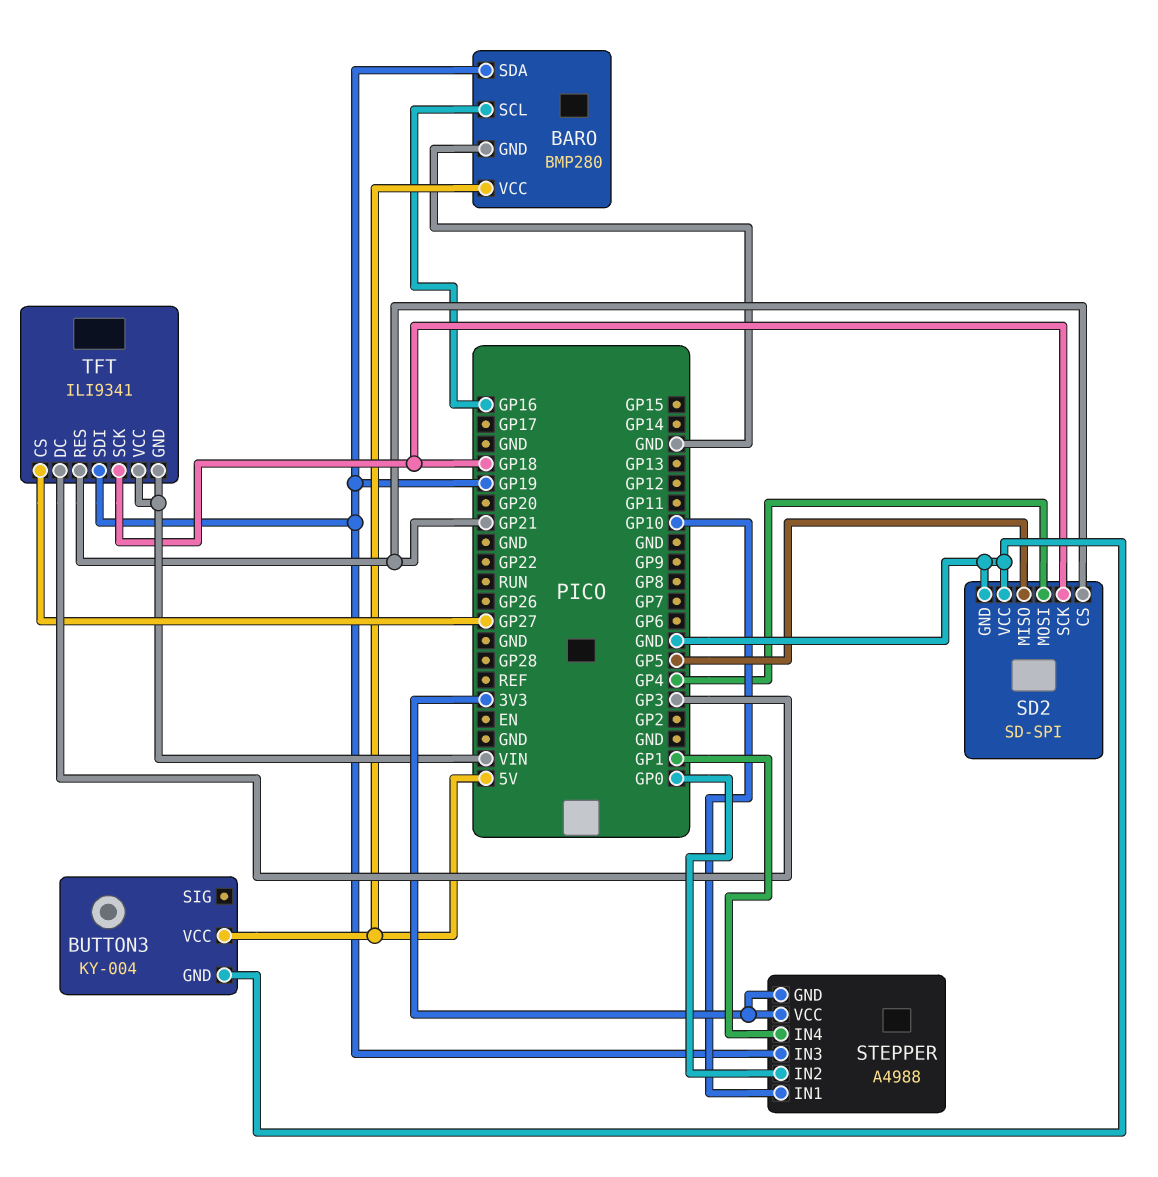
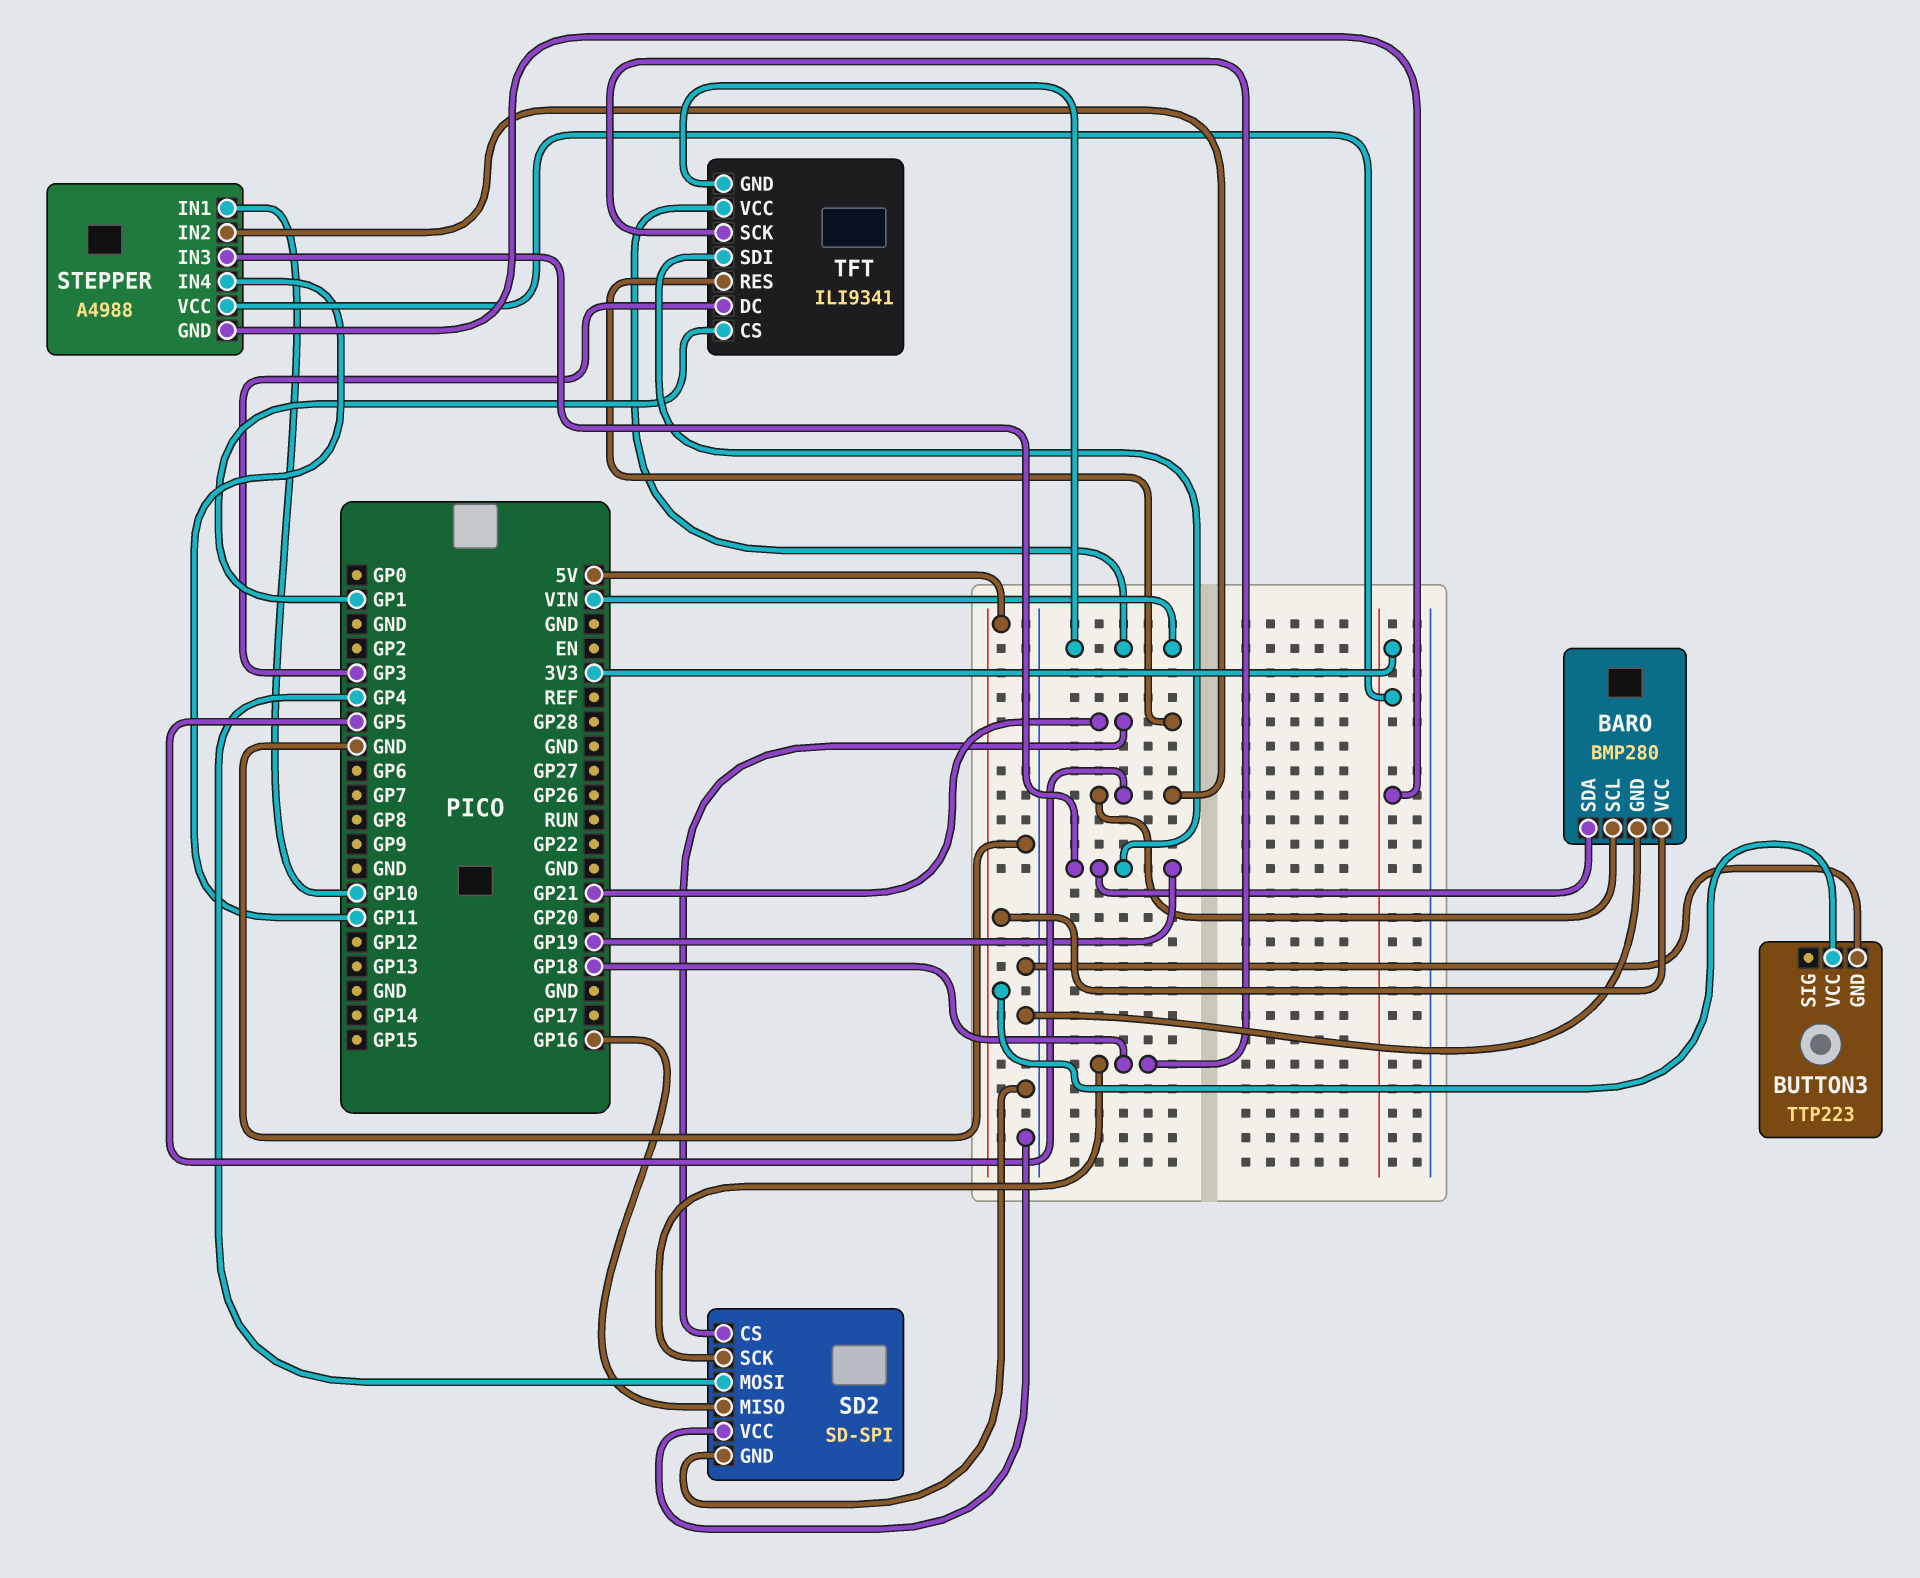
BARO pin SCL: GP16 -> GP5
BUTTON3: KY-004 -> TTP223
SD2 pin MISO: GP5 -> GP16
STEPPER pin IN2: GP0 -> GP5
STEPPER pin IN4: GP1 -> GP11
TFT pin CS: GP27 -> GP1

